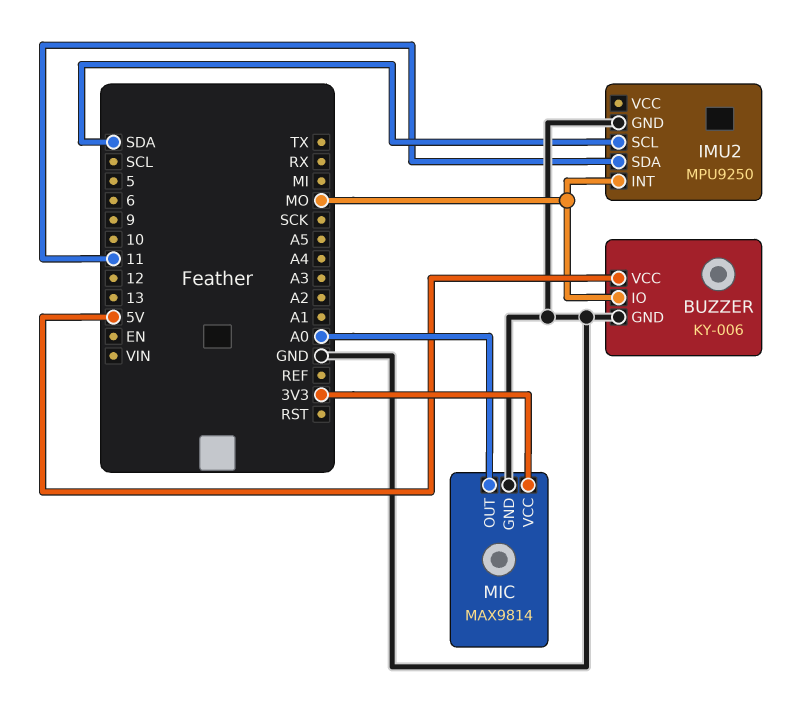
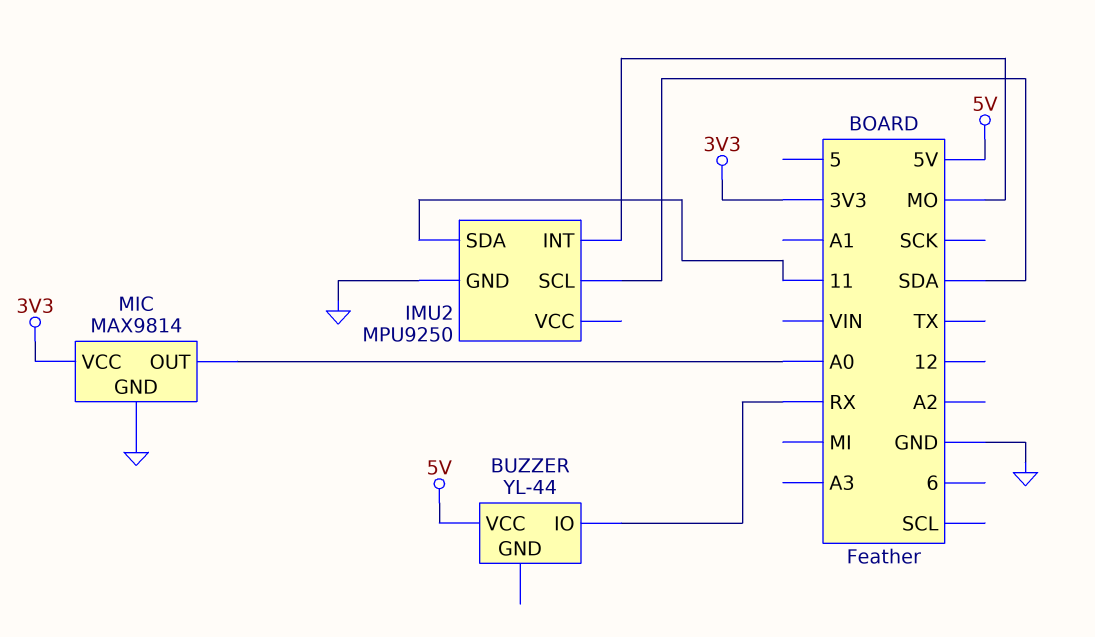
BUZZER: KY-006 -> YL-44
BUZZER pin GND: GND -> none
BUZZER pin IO: MO -> RX

